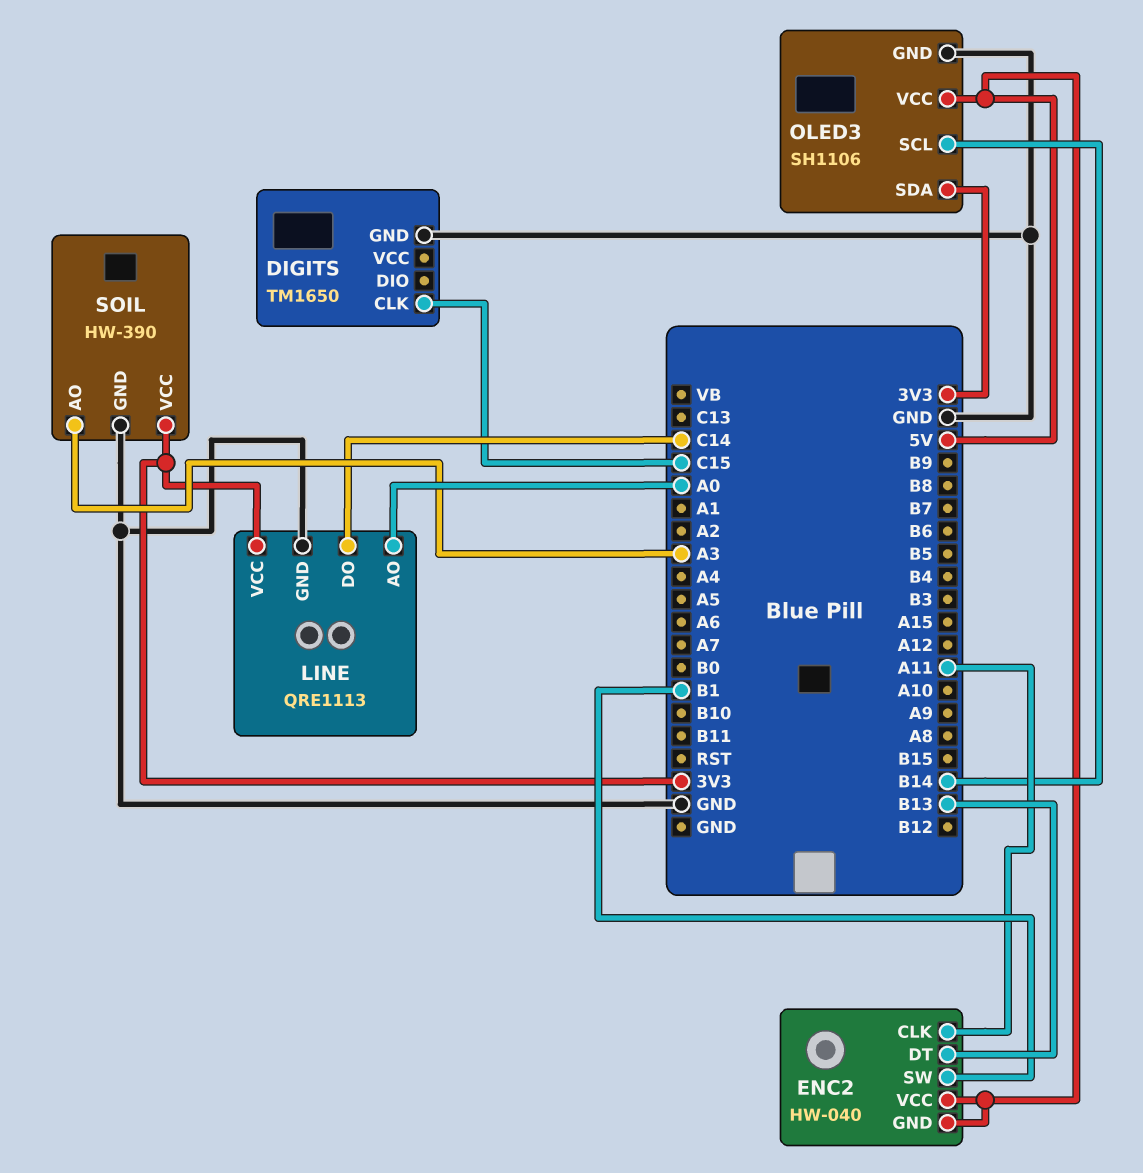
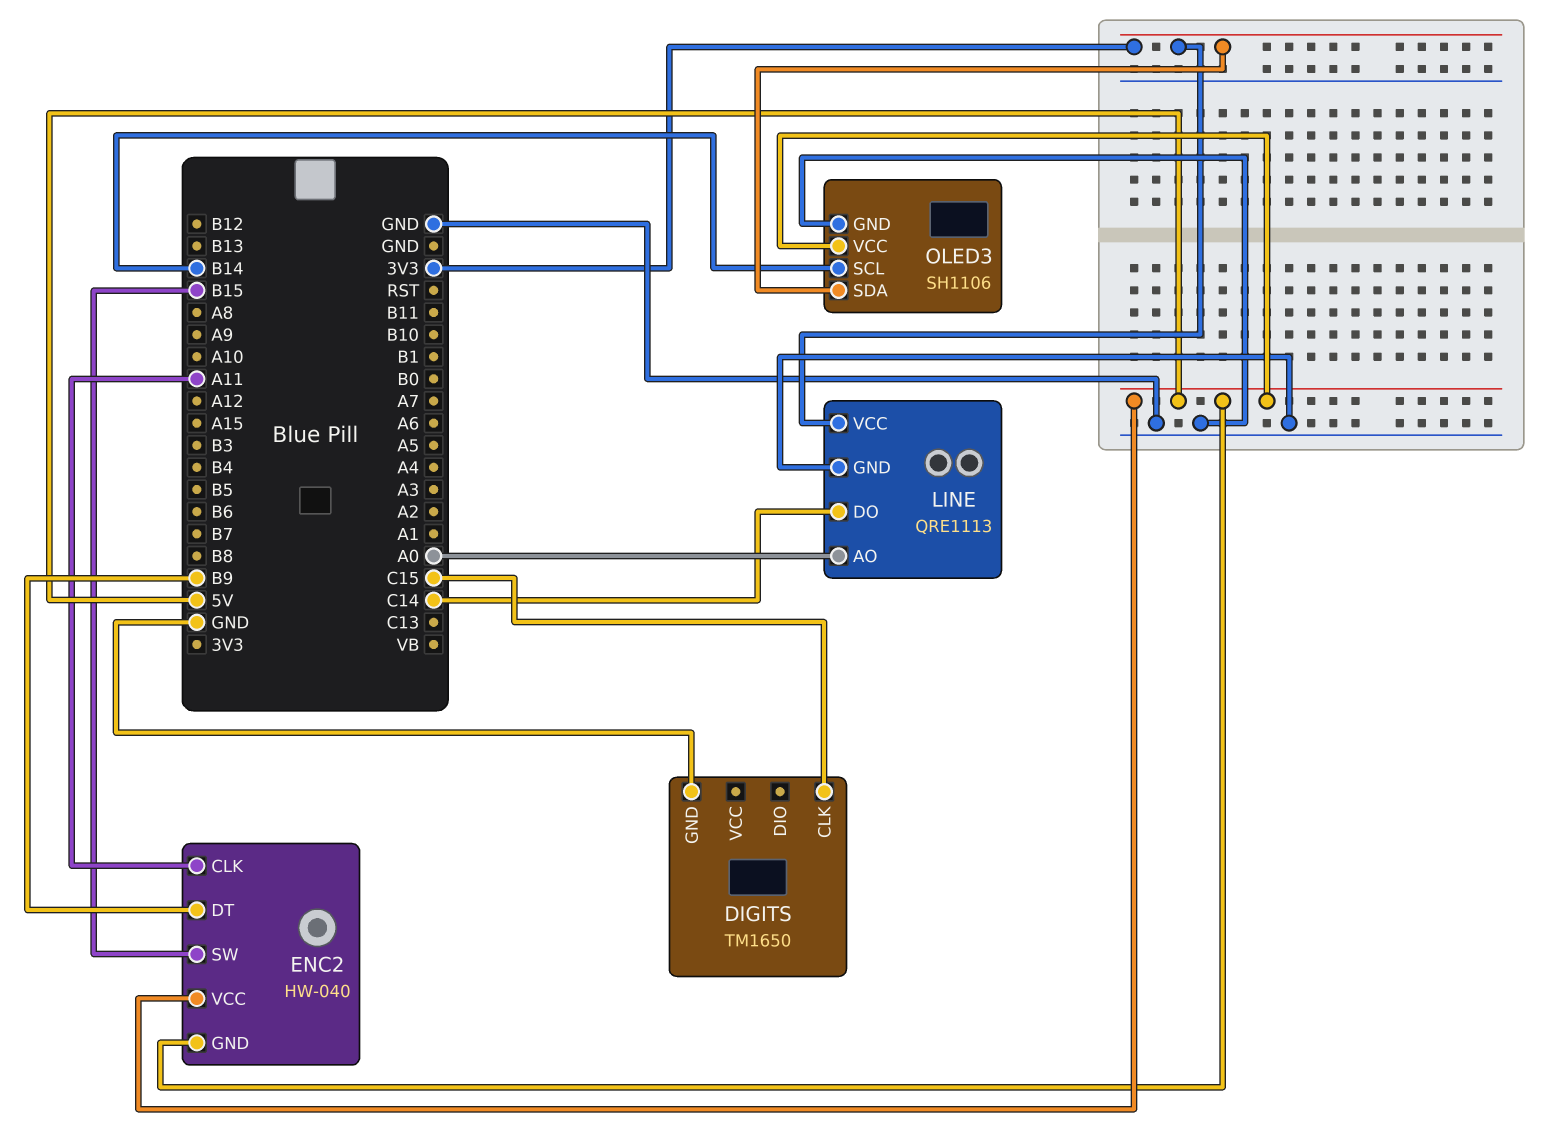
ENC2 pin DT: B13 -> B9
ENC2 pin SW: B1 -> B15
SOIL: HW-390 -> none
SOIL pin AO: A3 -> none
SOIL pin GND: GND -> none
SOIL pin VCC: 3V3 -> none

